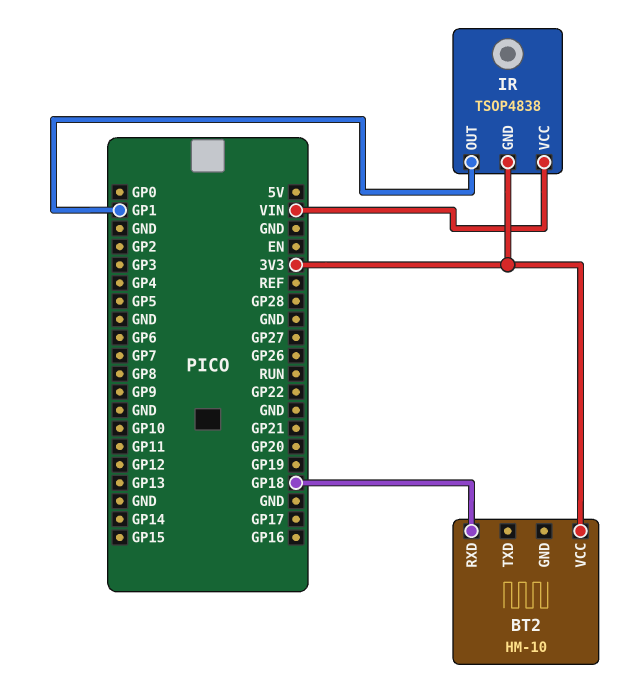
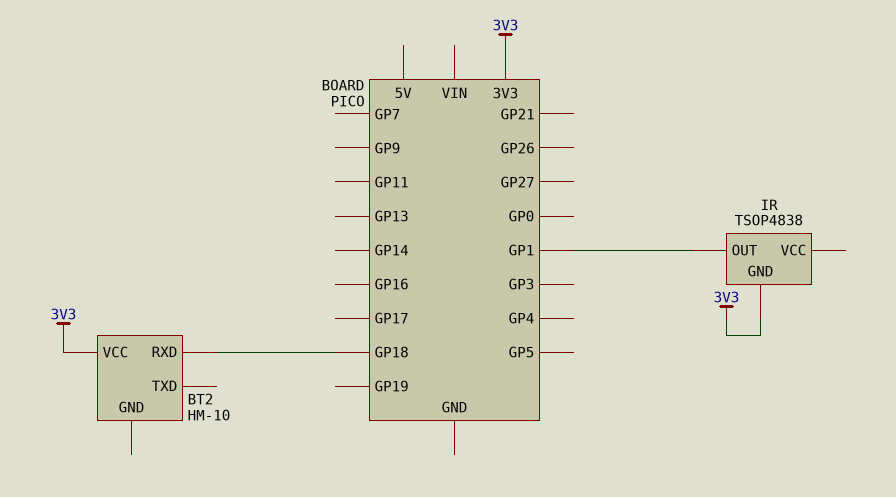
IR pin VCC: VIN -> none

